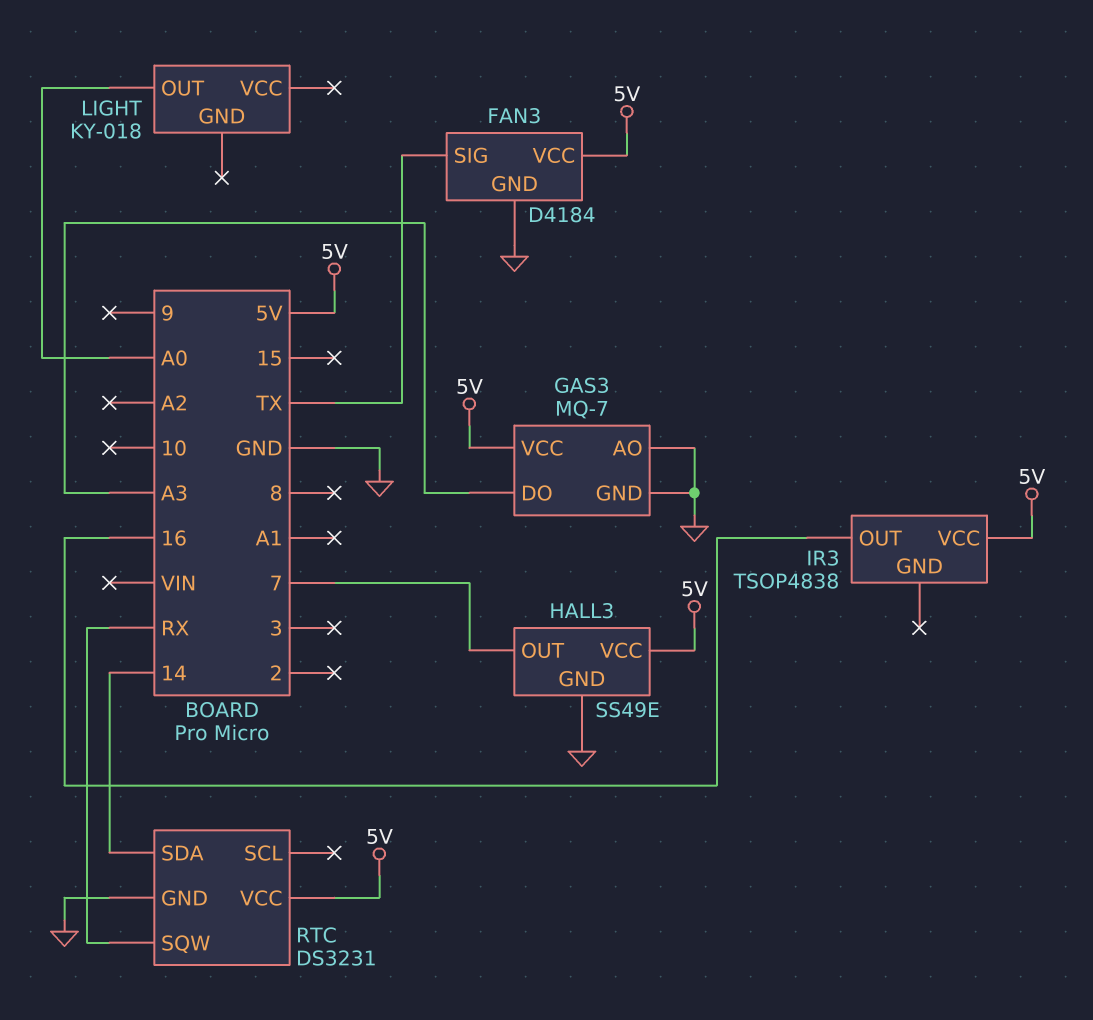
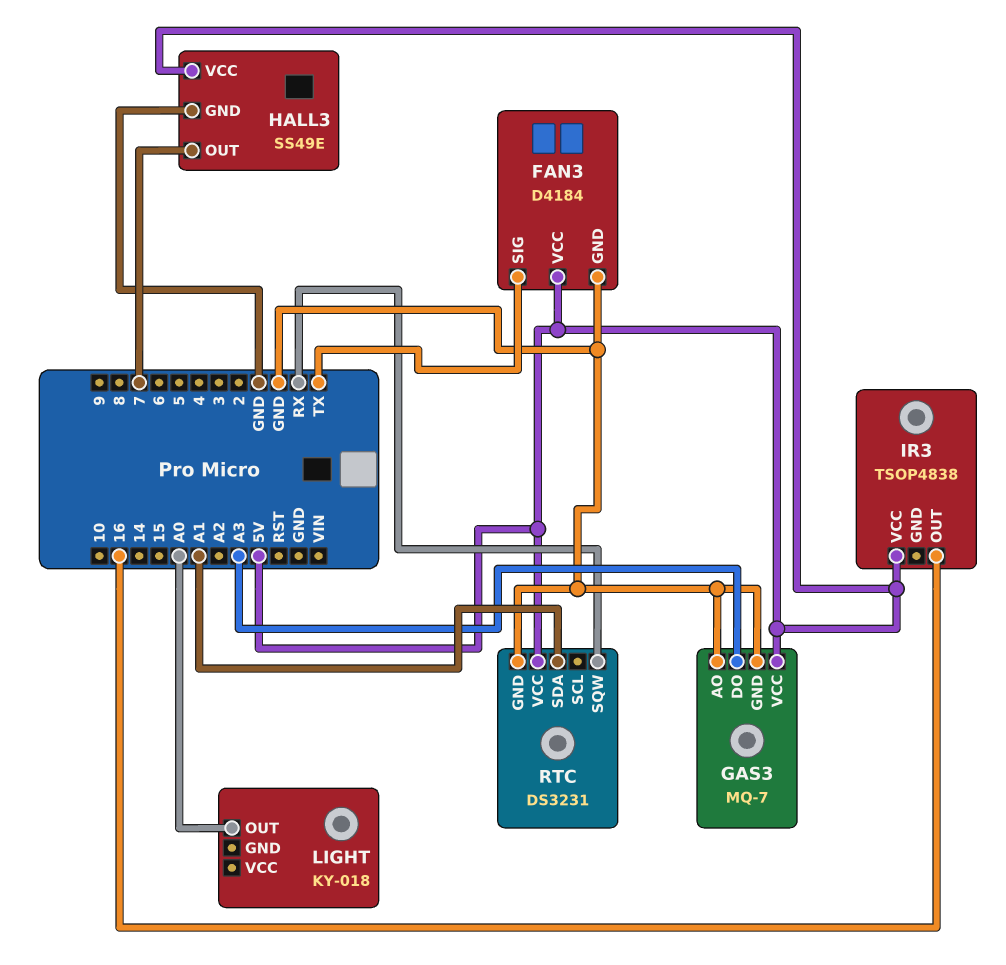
RTC pin SDA: 14 -> A1

